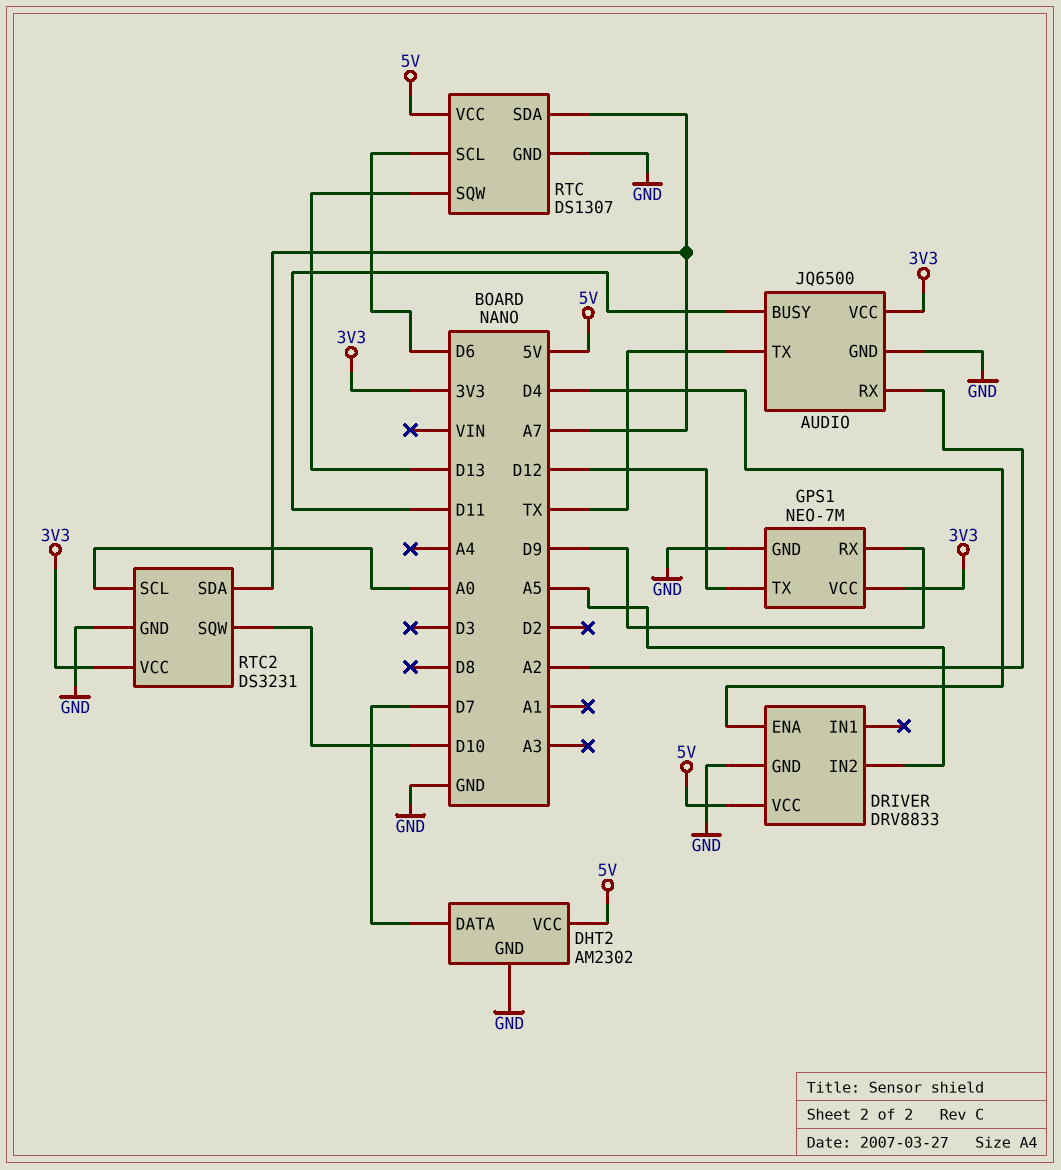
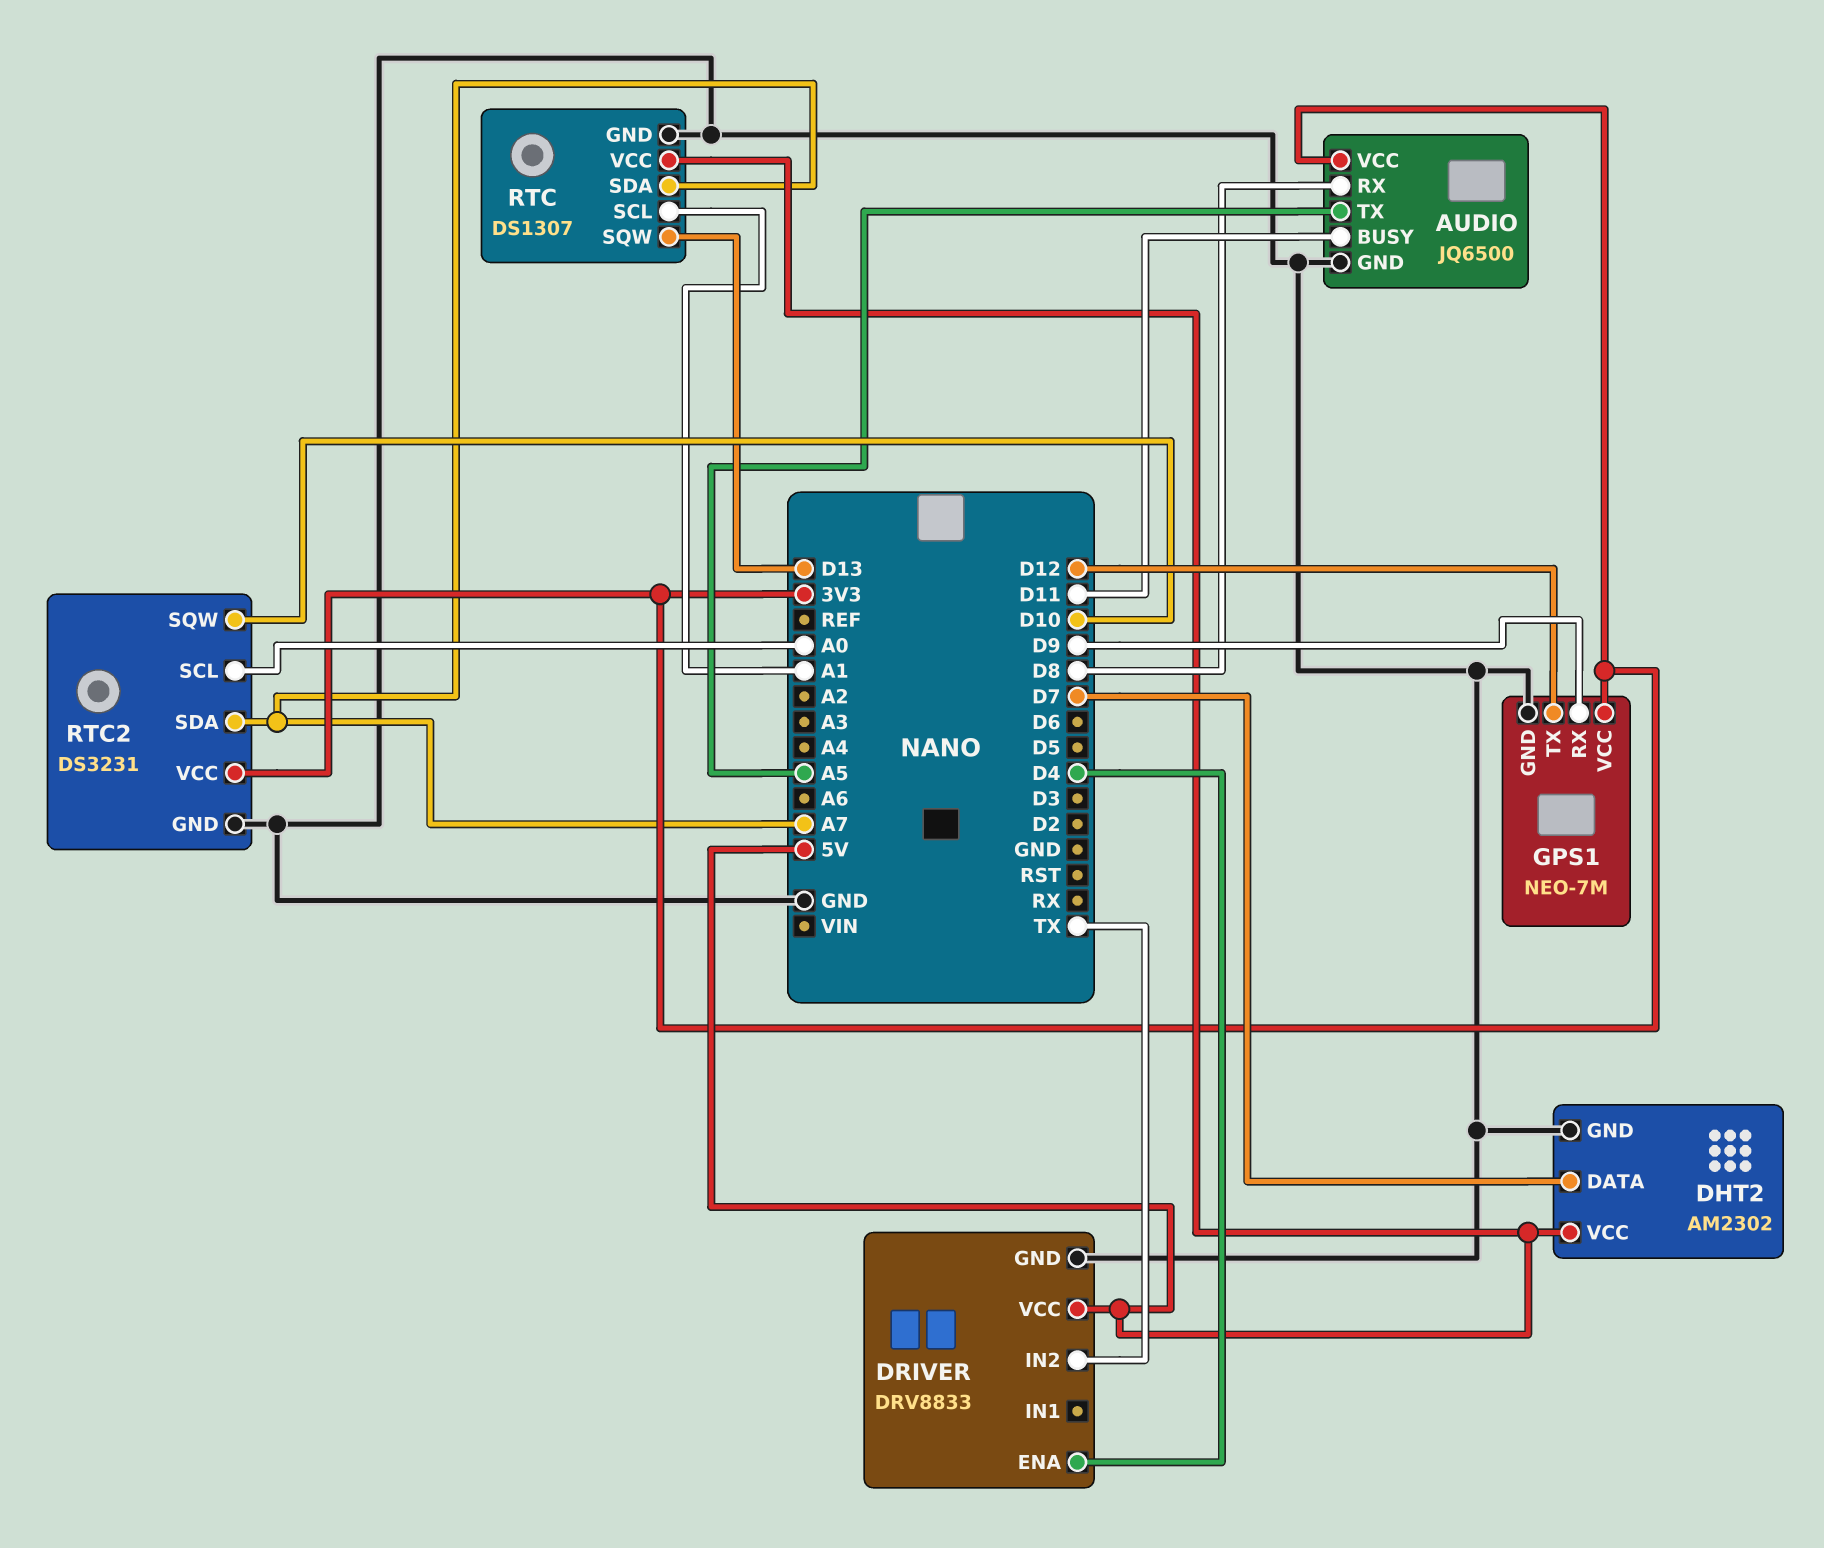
AUDIO pin RX: A2 -> D8
AUDIO pin TX: TX -> A5
DRIVER pin IN2: A5 -> TX
RTC pin SCL: D6 -> A1

